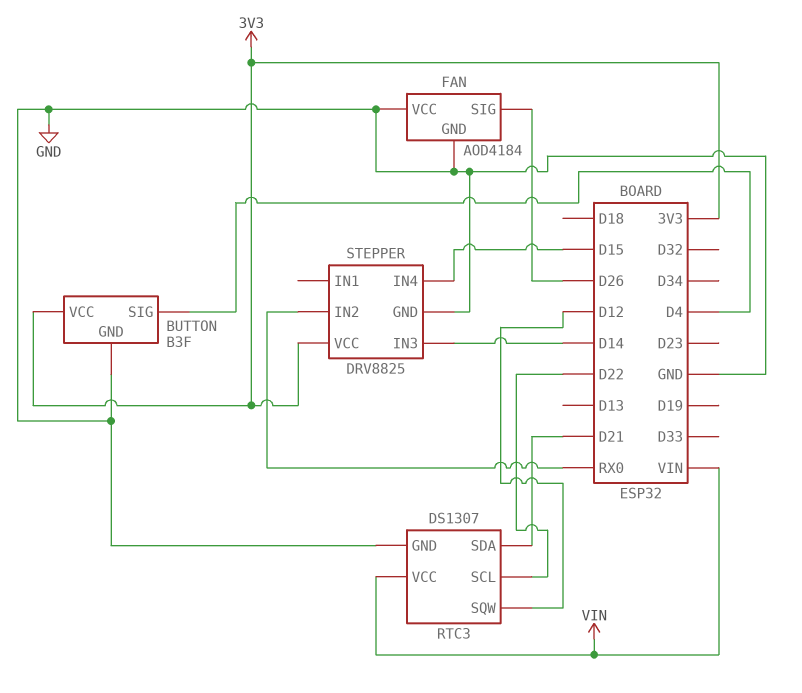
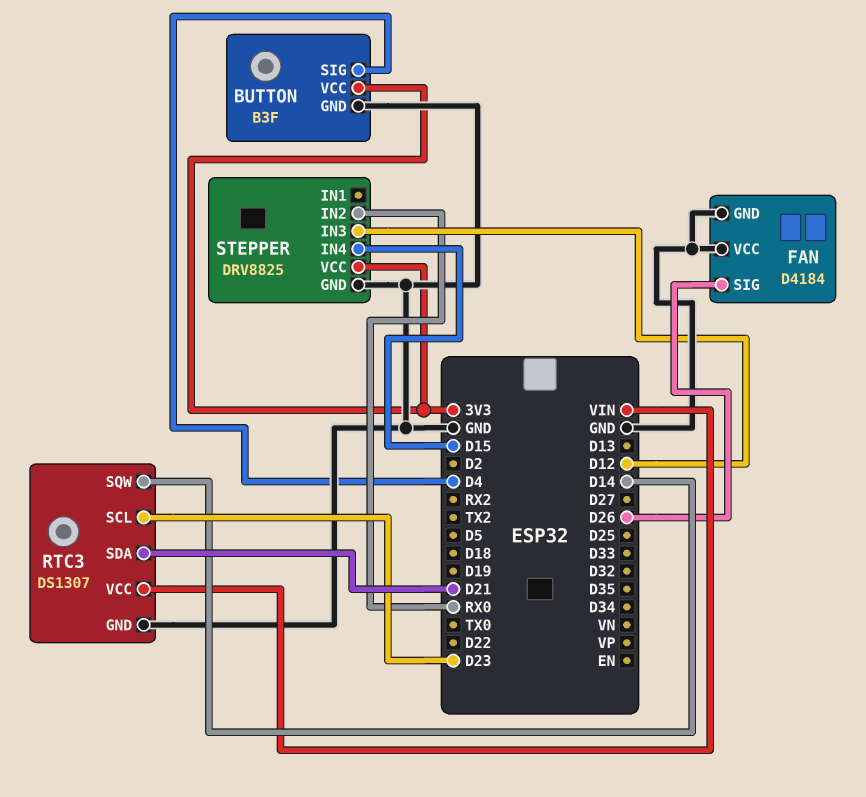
FAN: AOD4184 -> D4184
RTC3 pin SCL: D22 -> D23
RTC3 pin SQW: D12 -> D14
STEPPER pin IN3: D14 -> D12

